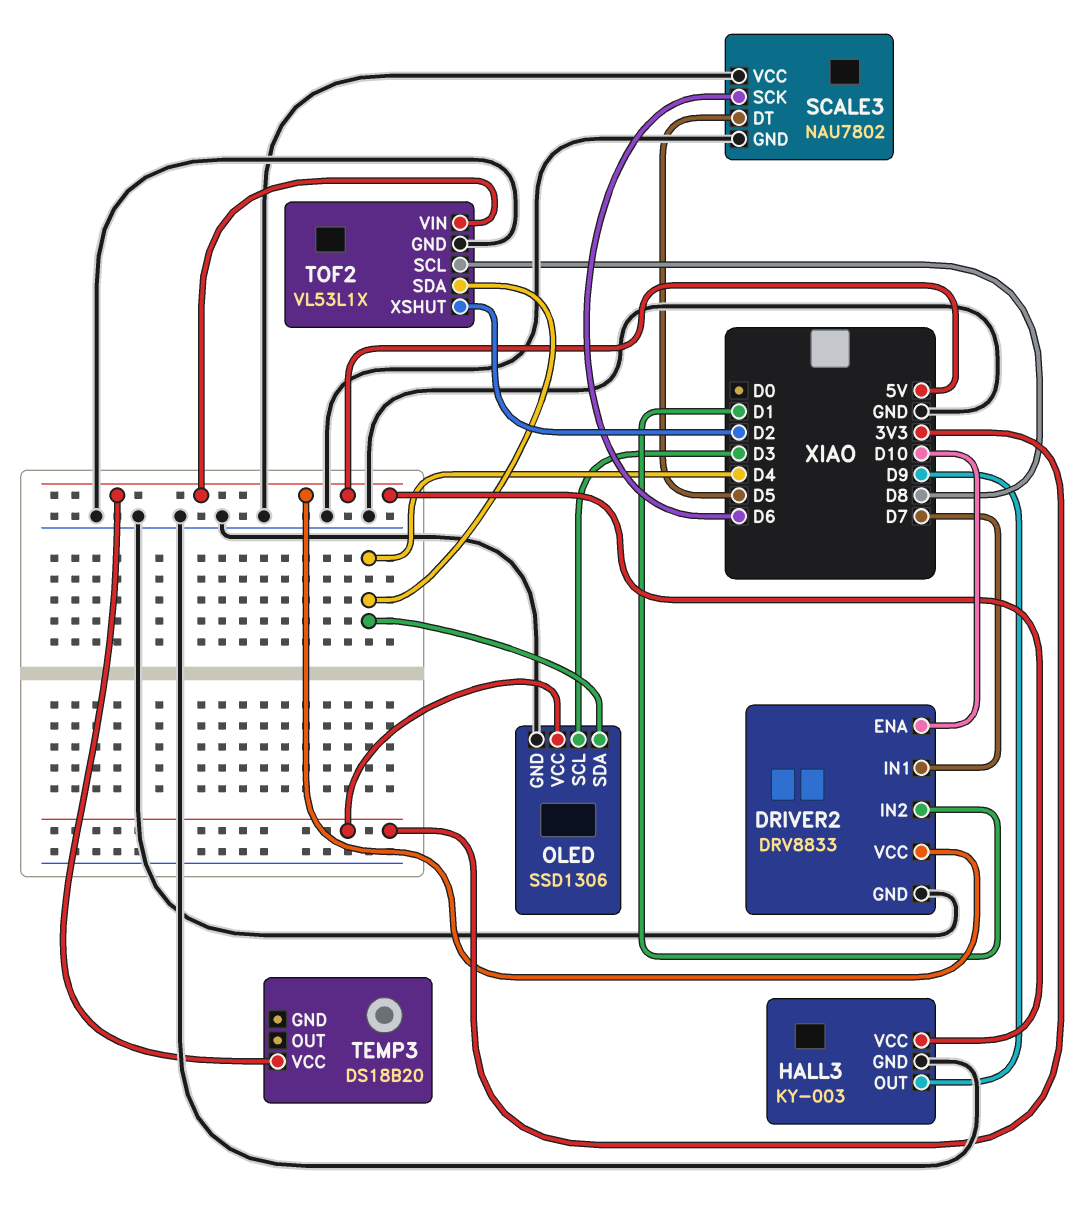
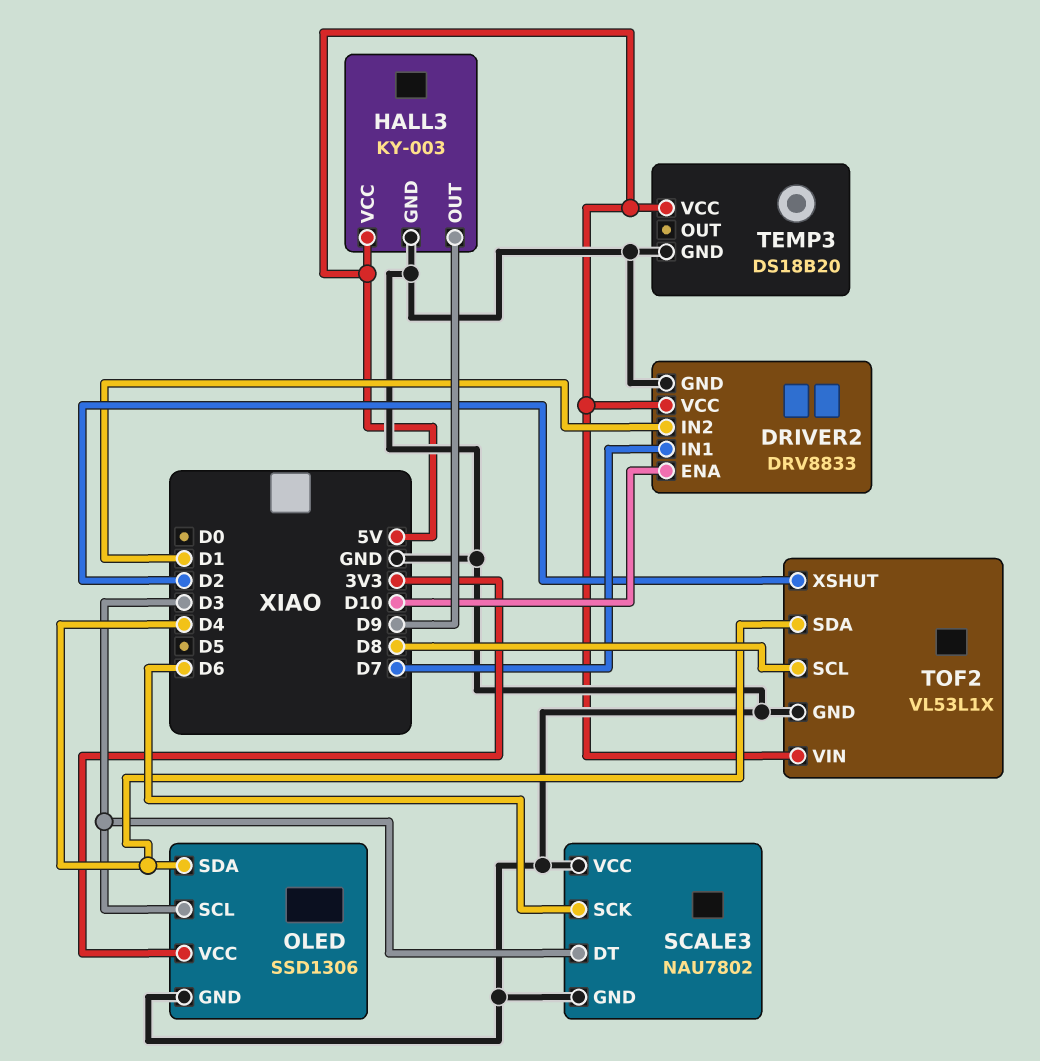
SCALE3 pin DT: D5 -> D3
TEMP3 pin GND: none -> GND

